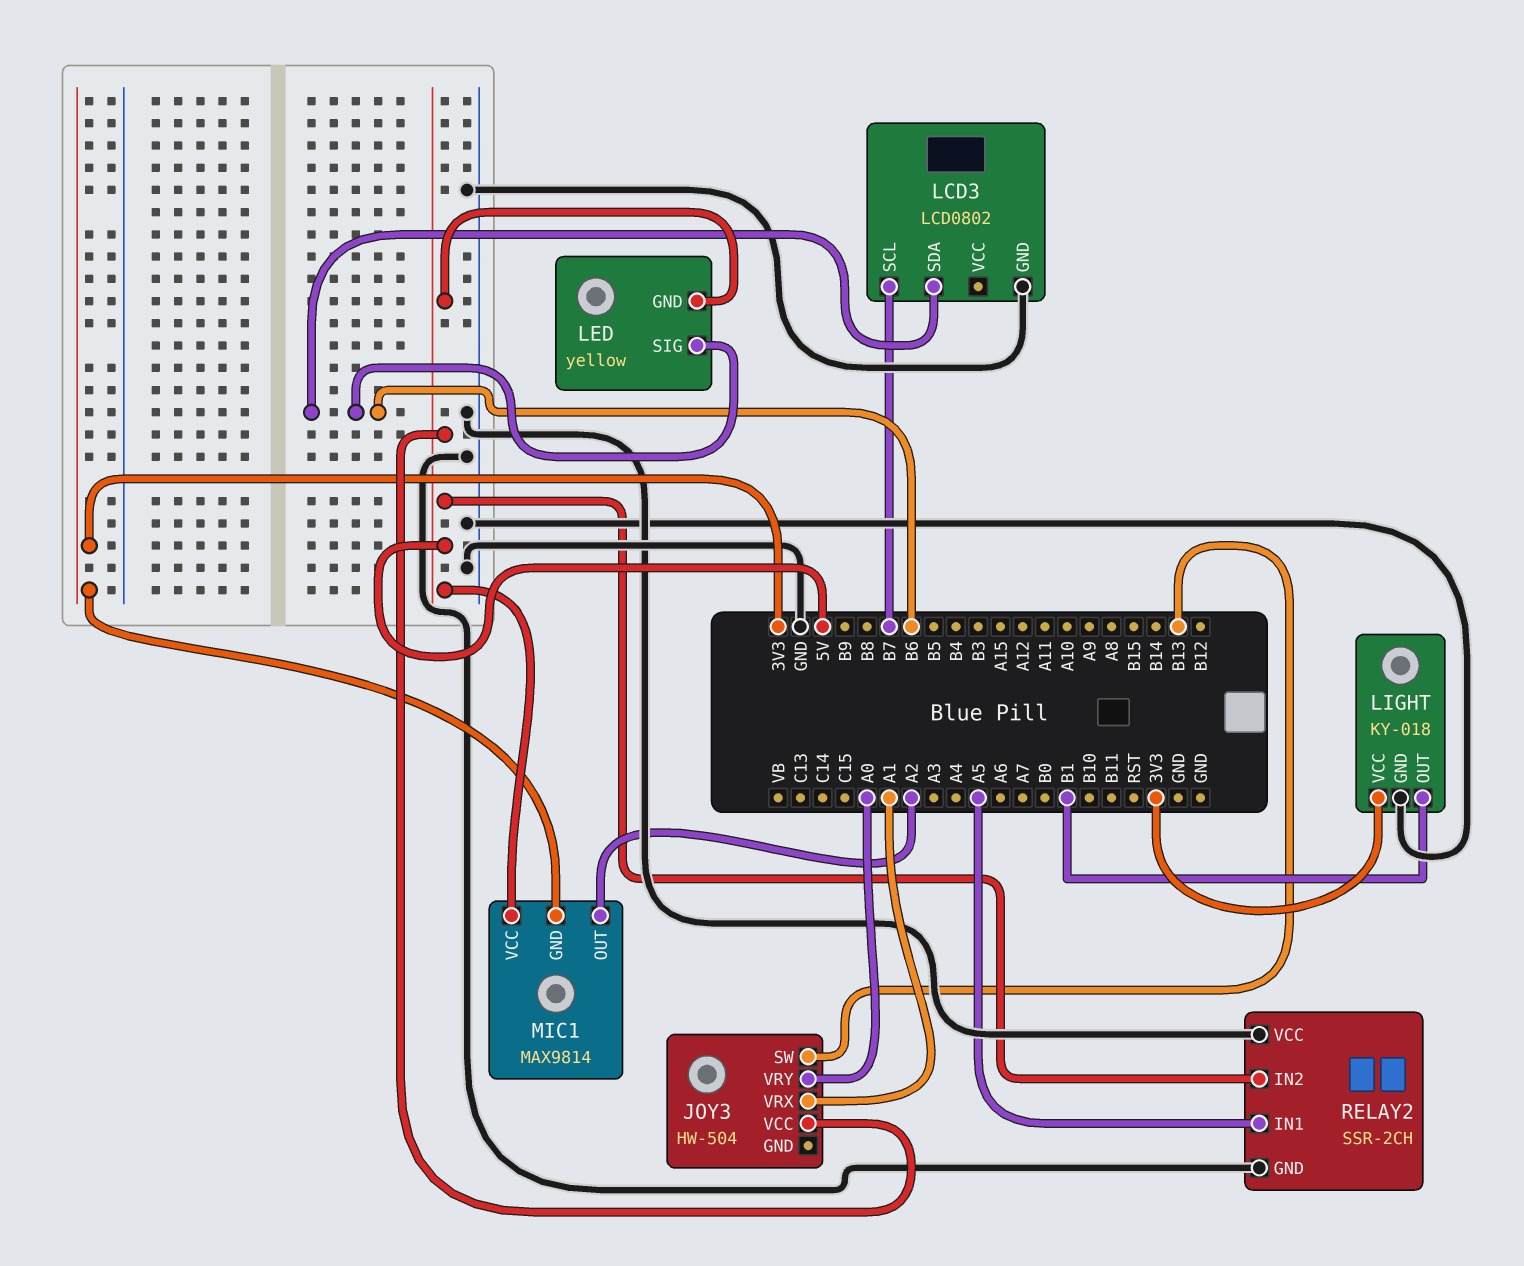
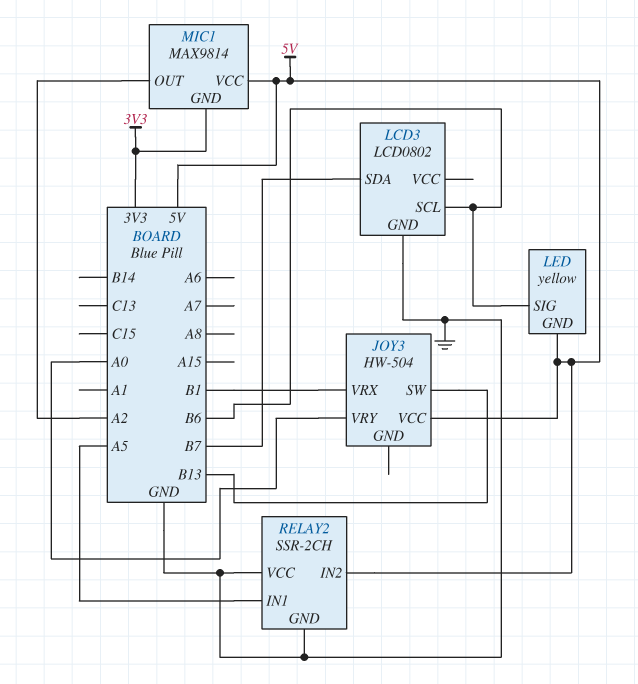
JOY3 pin VRX: A1 -> B1
LCD3 pin SCL: B7 -> B6
LCD3 pin SDA: B6 -> B7
LIGHT: KY-018 -> none
LIGHT pin GND: GND -> none
LIGHT pin OUT: B1 -> none
LIGHT pin VCC: 3V3 -> none

